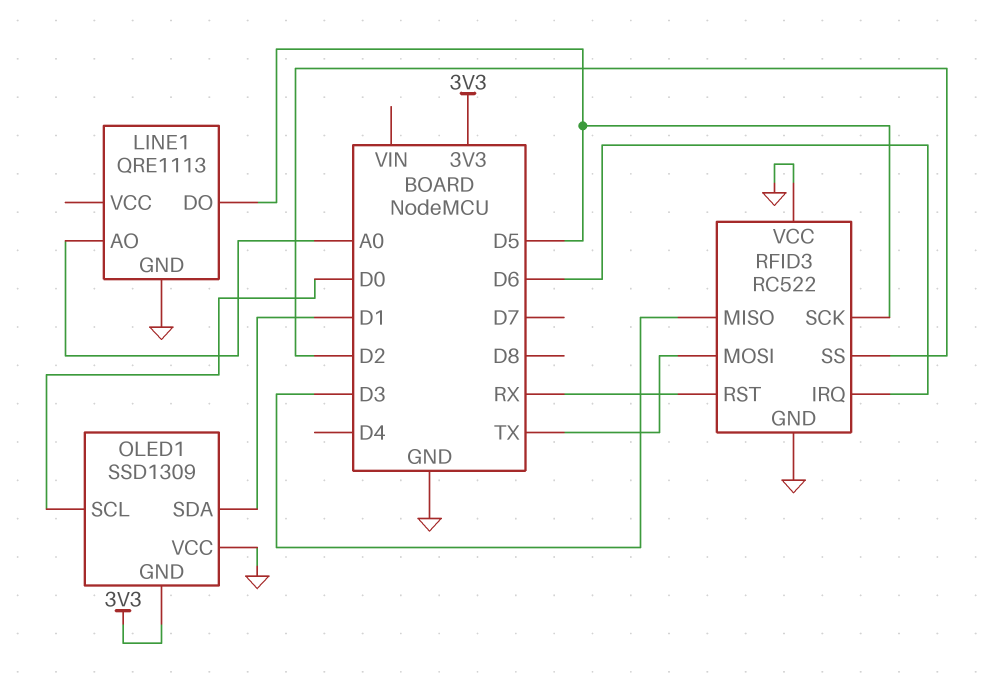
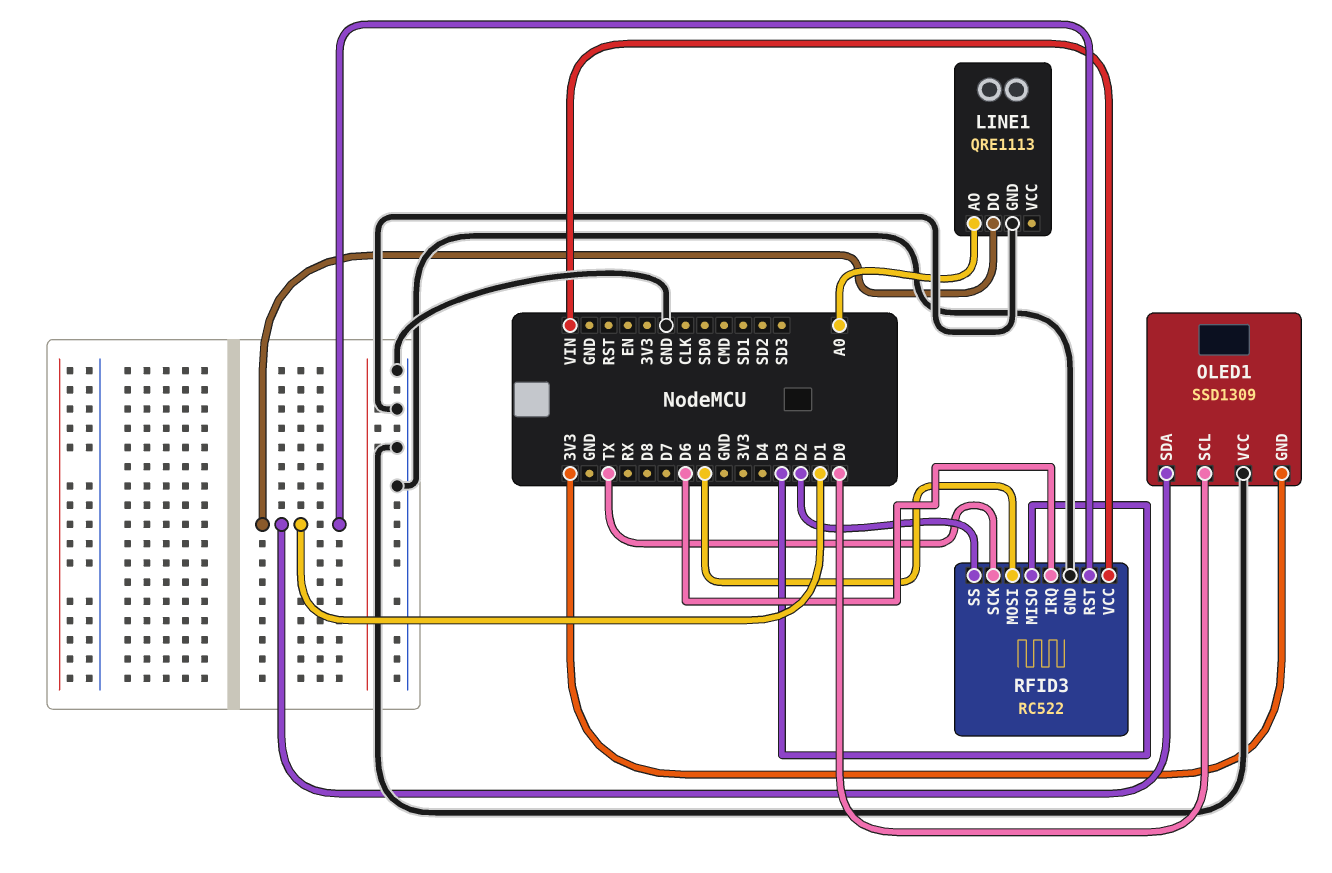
LINE1 pin DO: D5 -> D1
RFID3 pin MOSI: TX -> D5
RFID3 pin RST: RX -> D1
RFID3 pin SCK: D5 -> TX
RFID3 pin VCC: GND -> VIN

